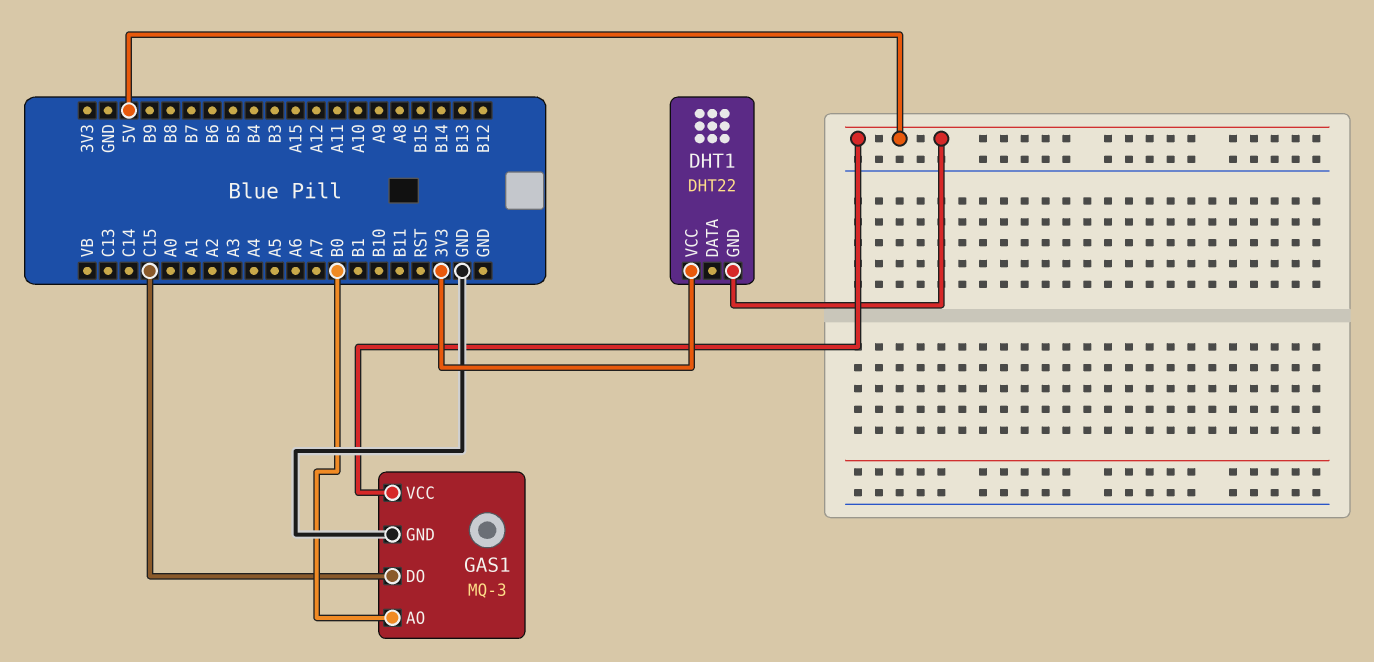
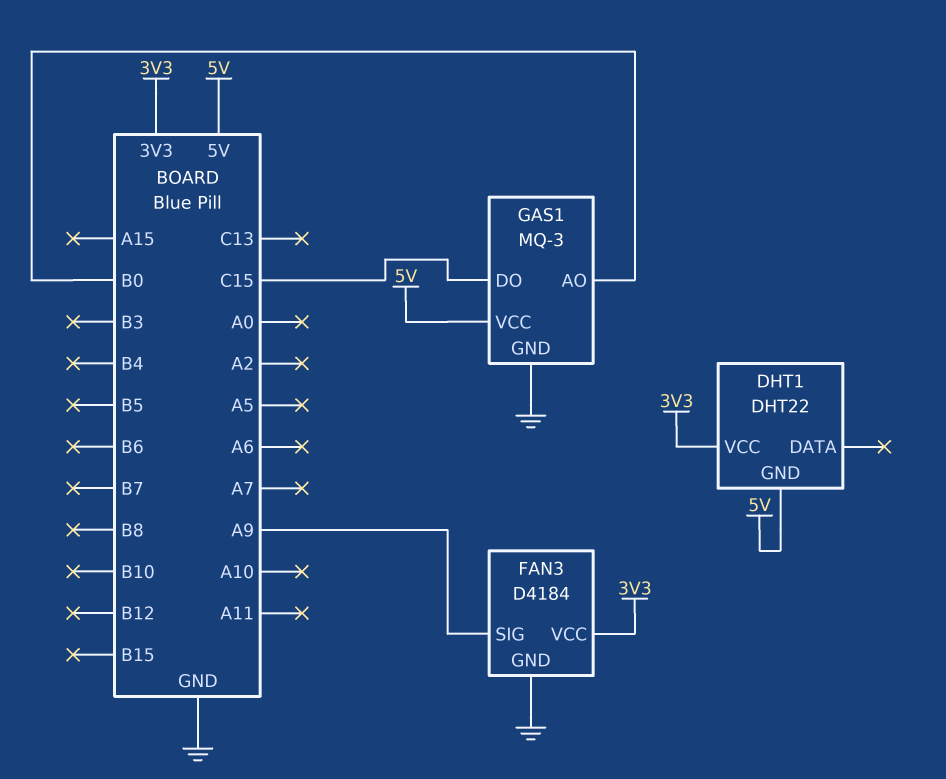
FAN3: none -> D4184
FAN3 pin GND: none -> GND
FAN3 pin SIG: none -> A9
FAN3 pin VCC: none -> 3V3

